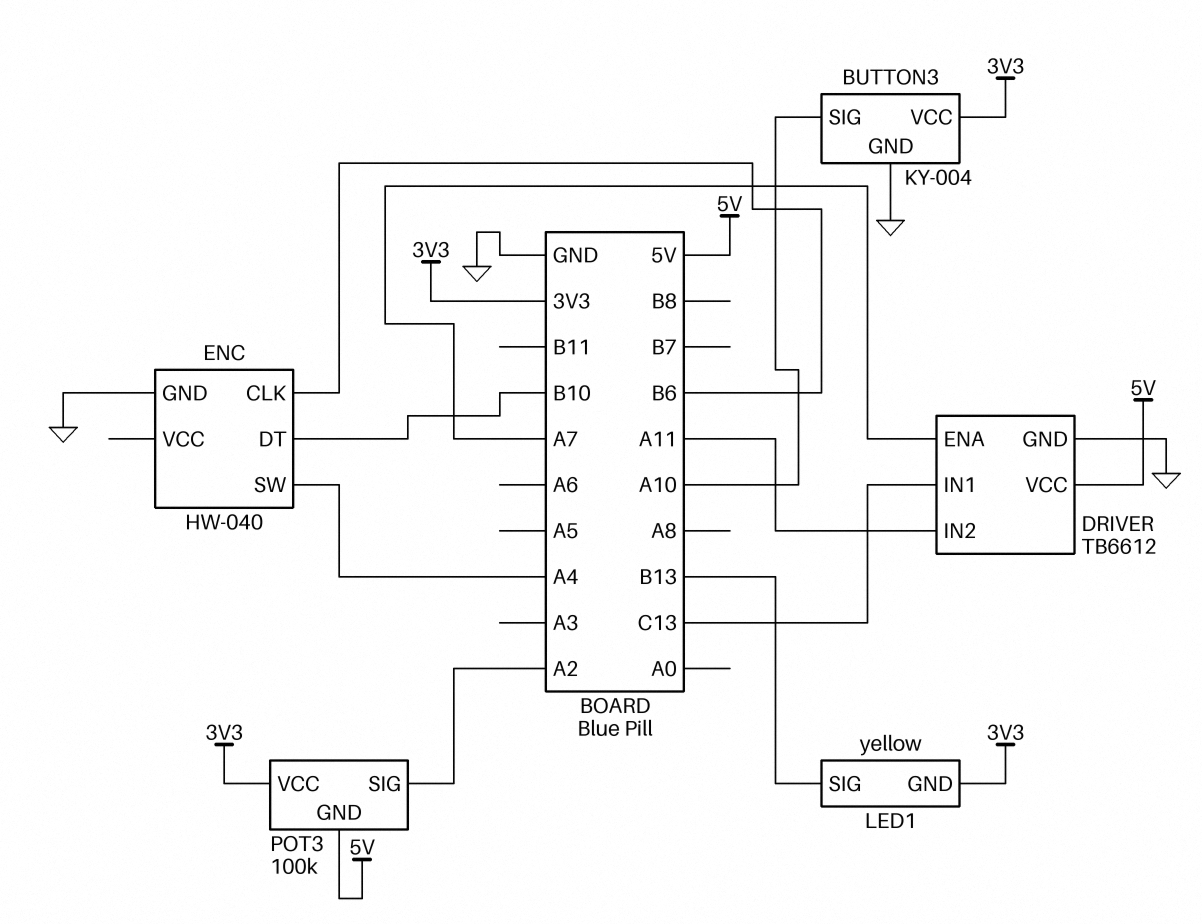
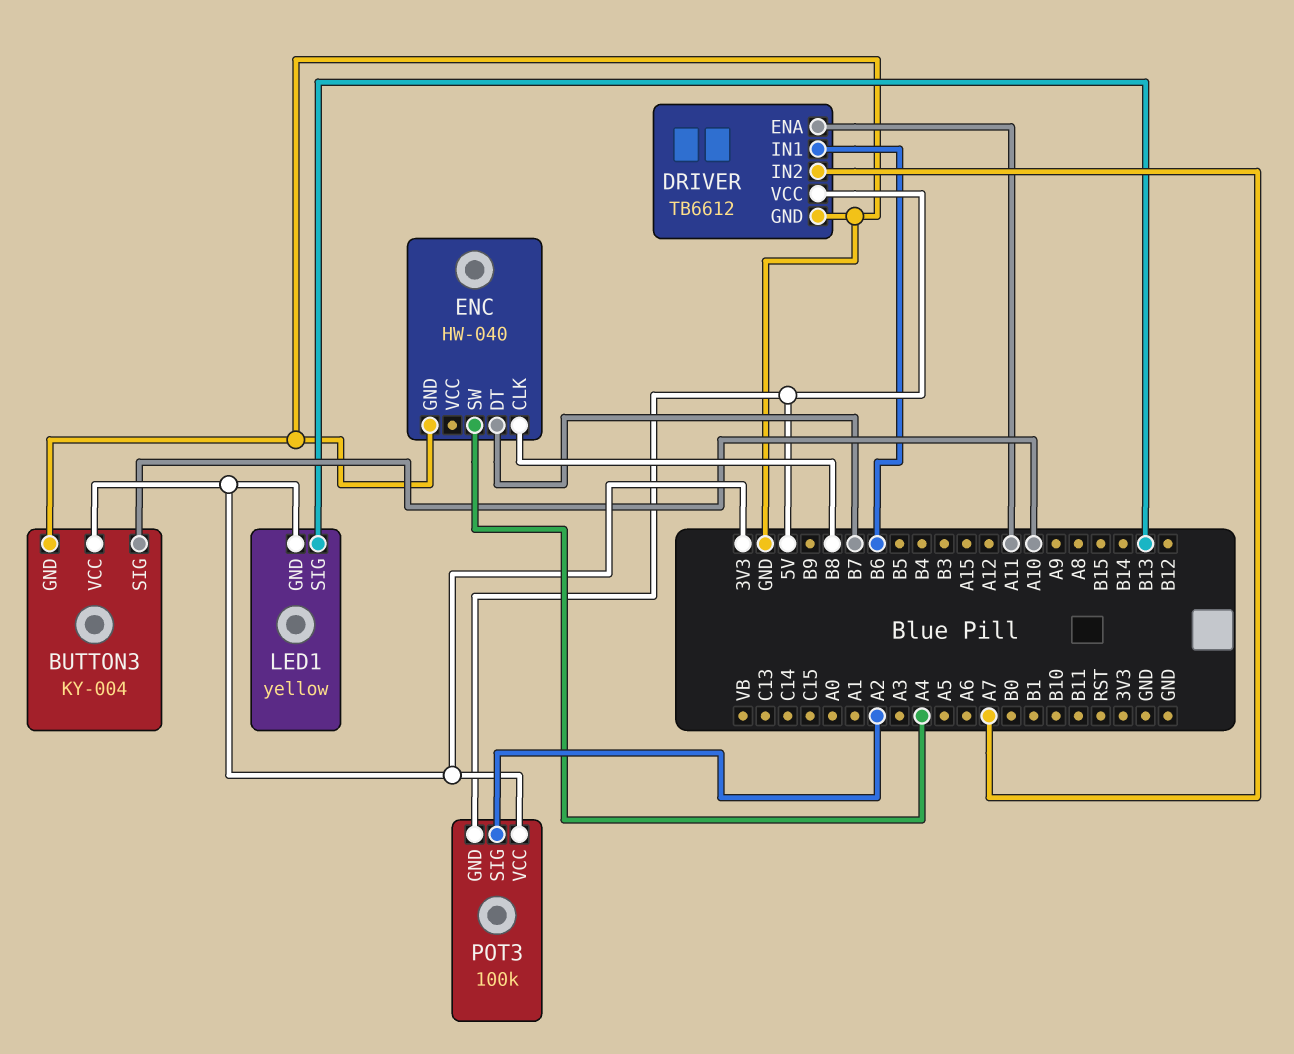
DRIVER pin ENA: A7 -> A11
DRIVER pin IN1: C13 -> B6
DRIVER pin IN2: A11 -> A7
ENC pin CLK: B6 -> B8
ENC pin DT: B10 -> B7

